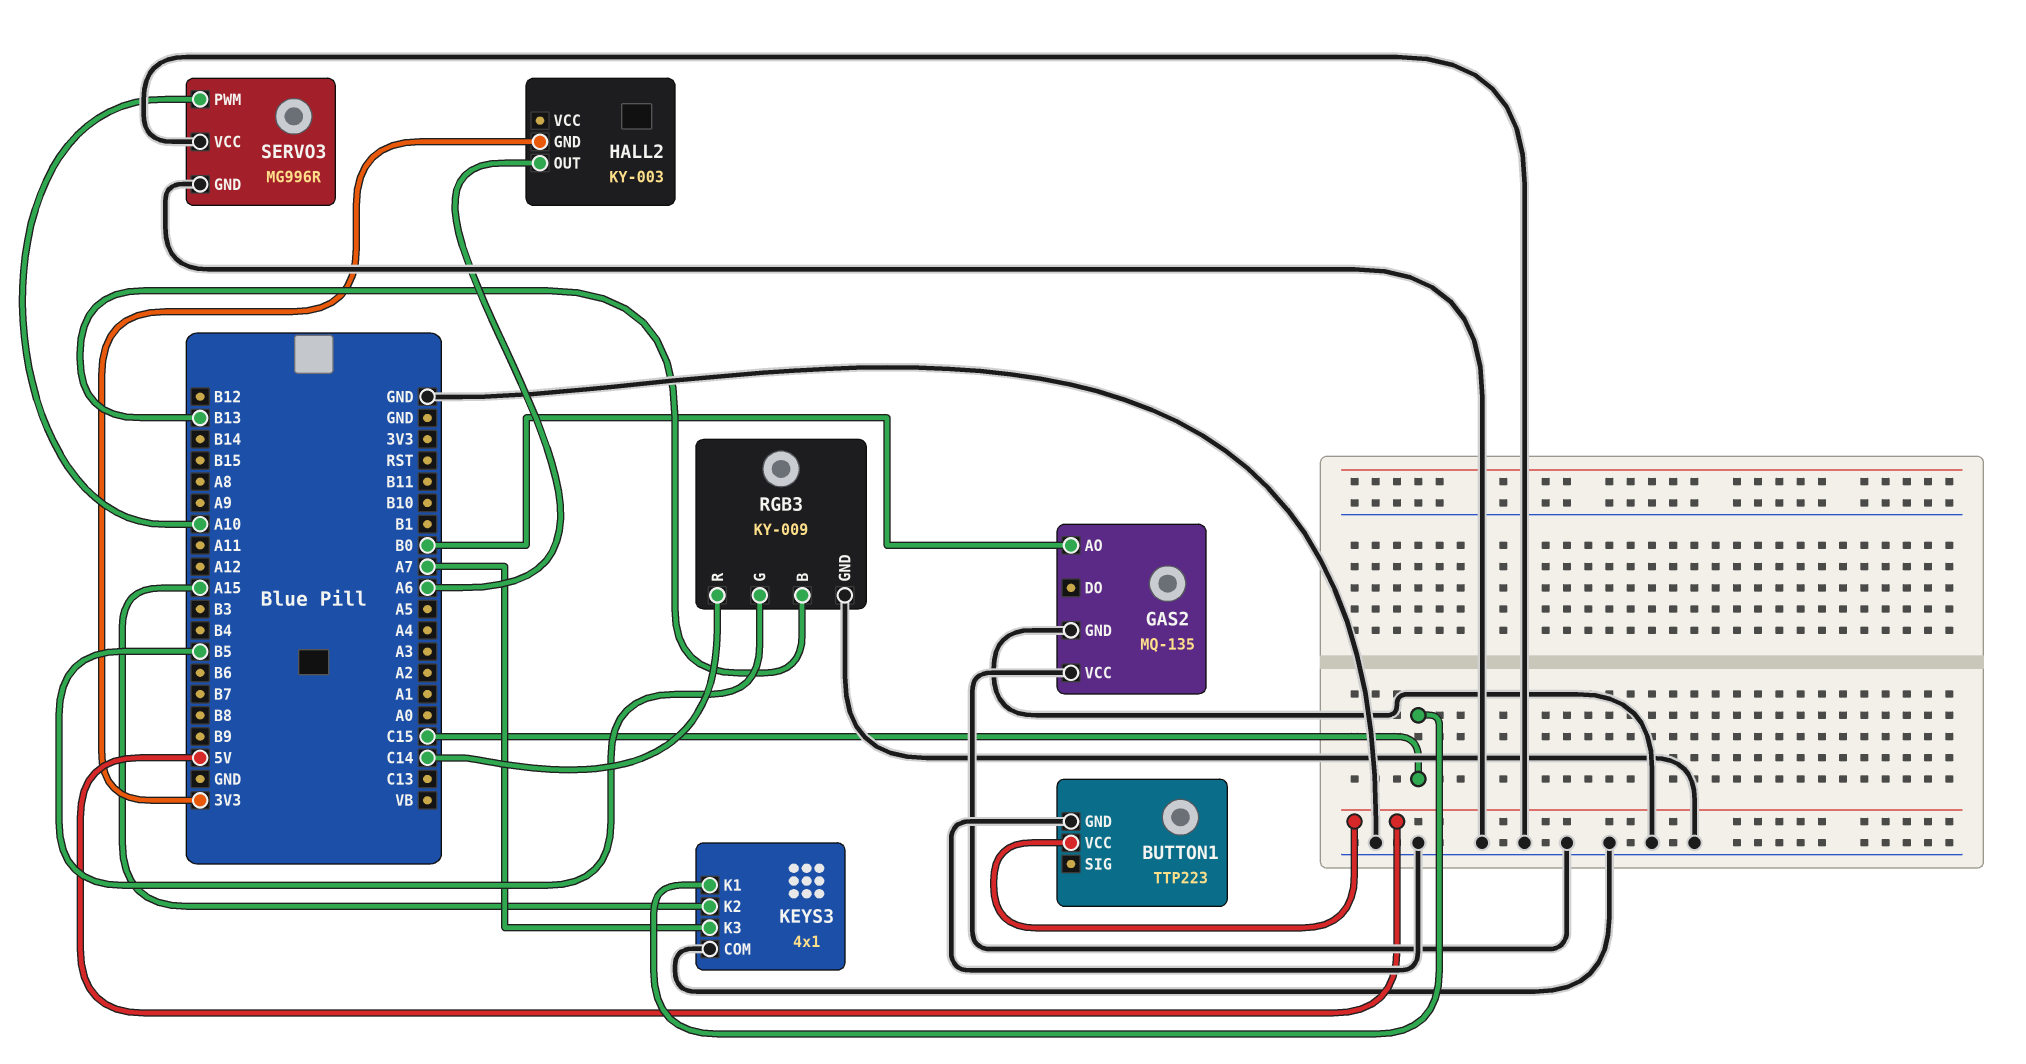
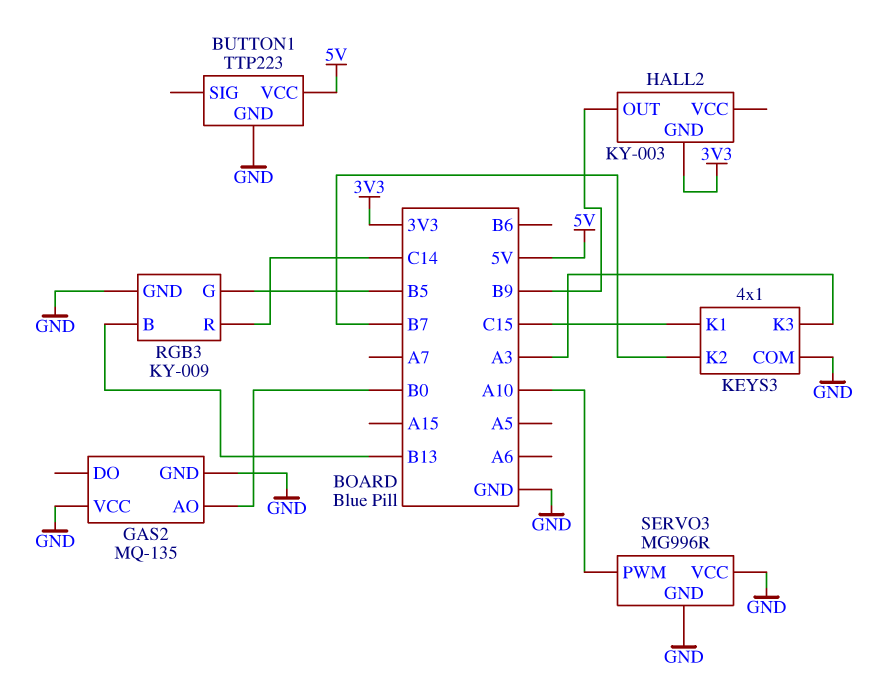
HALL2 pin OUT: A6 -> B9
KEYS3 pin K2: A15 -> B7
KEYS3 pin K3: A7 -> A3

